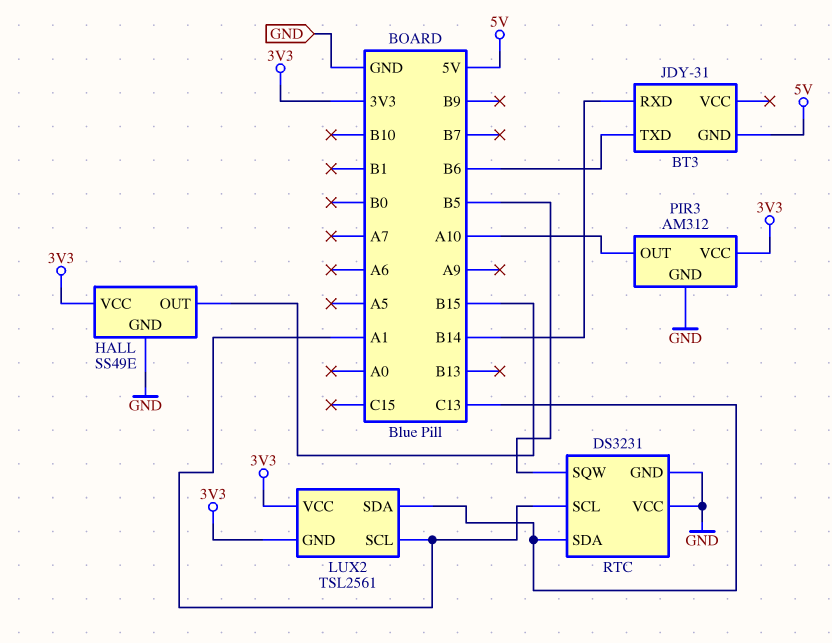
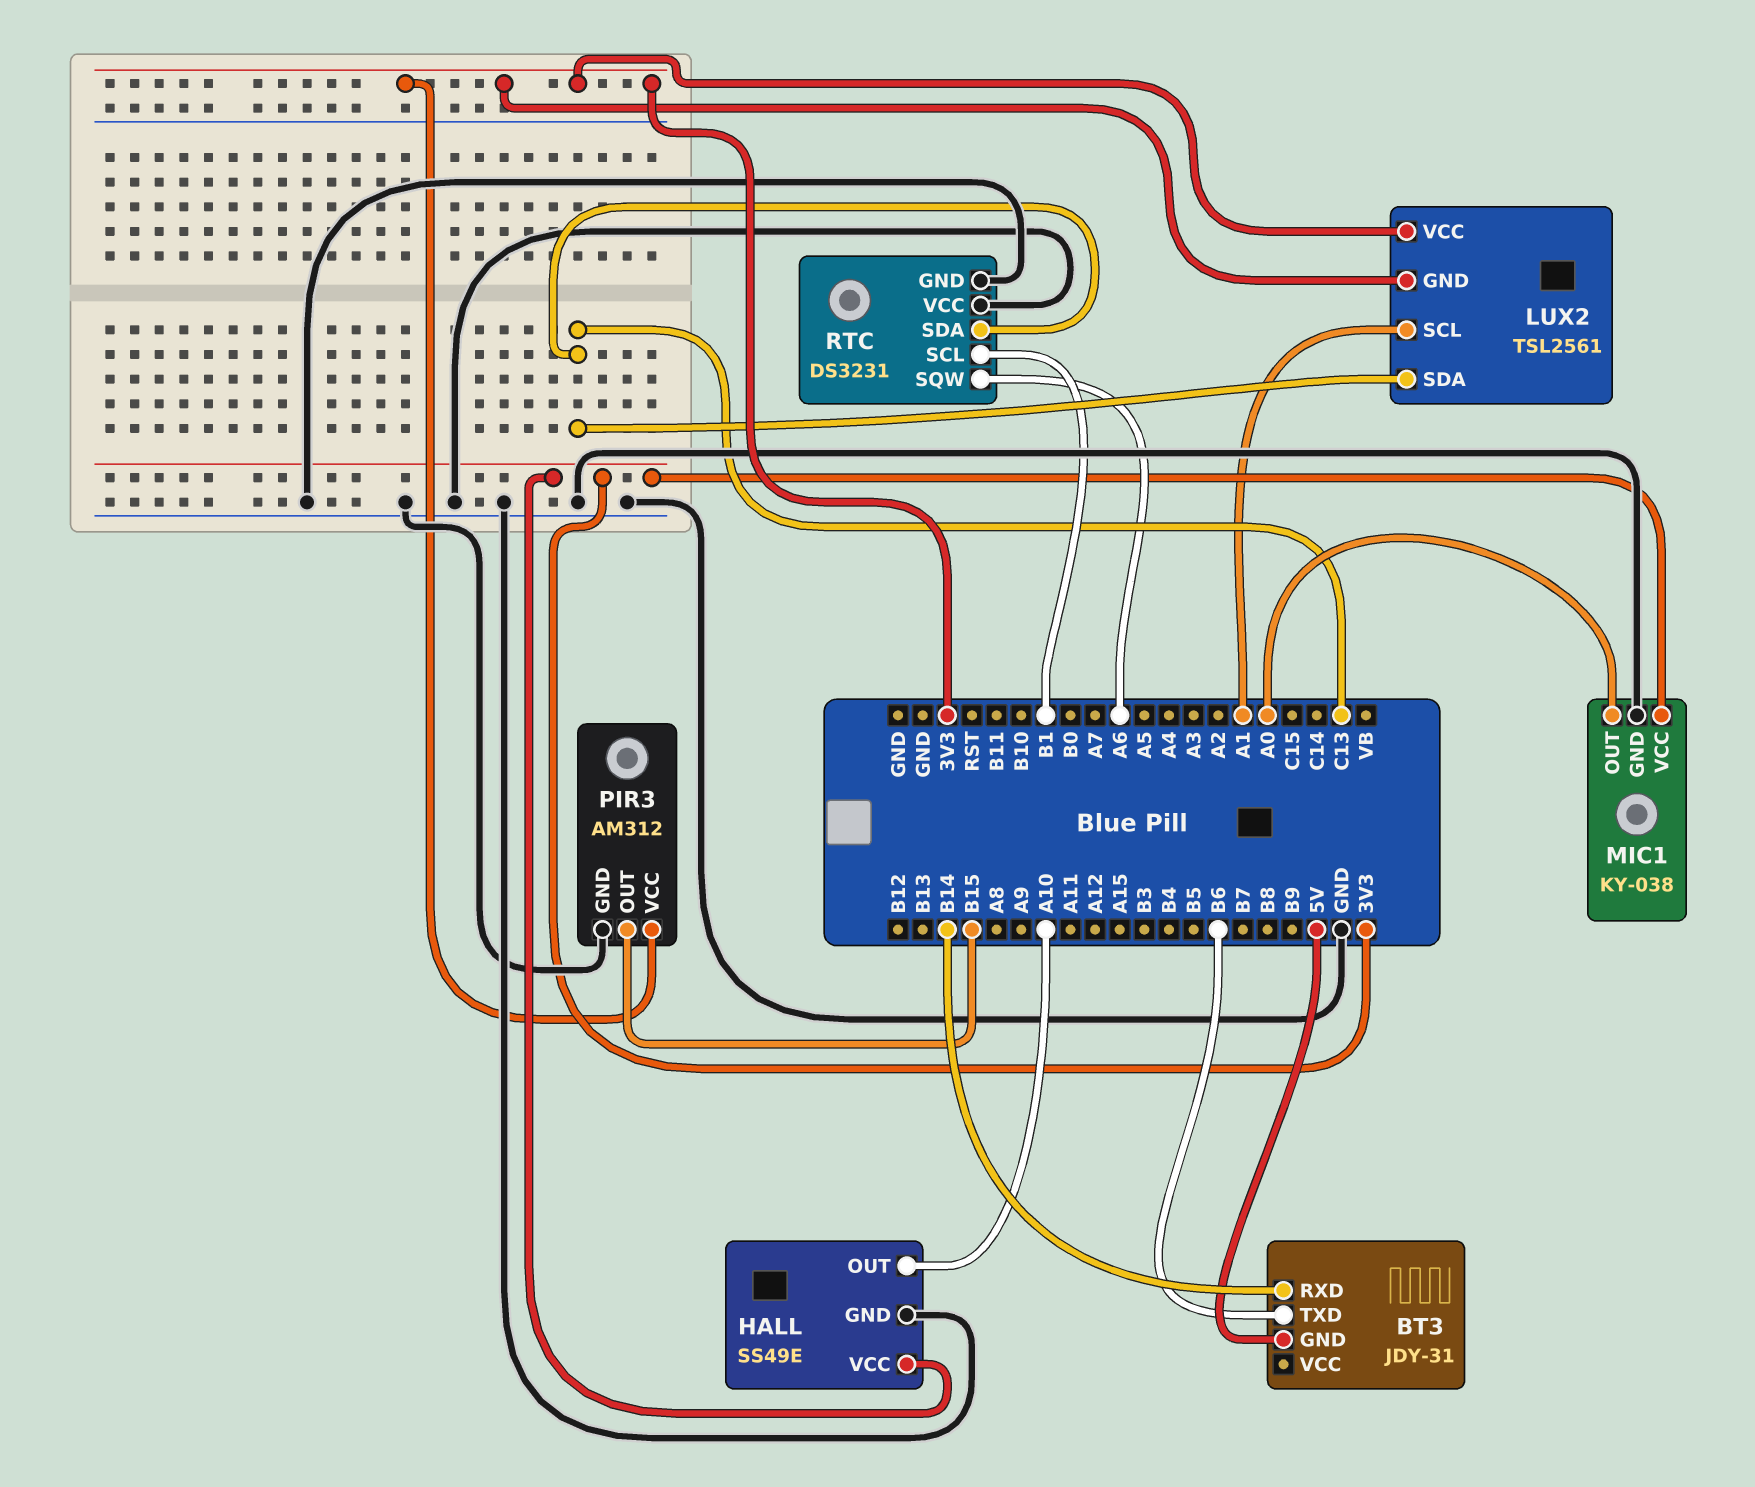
HALL pin OUT: B15 -> A10
MIC1: none -> KY-038
MIC1 pin GND: none -> GND
MIC1 pin OUT: none -> A0
MIC1 pin VCC: none -> 3V3
PIR3 pin OUT: A10 -> B15
RTC pin SCL: A1 -> B1
RTC pin SQW: B5 -> A6

